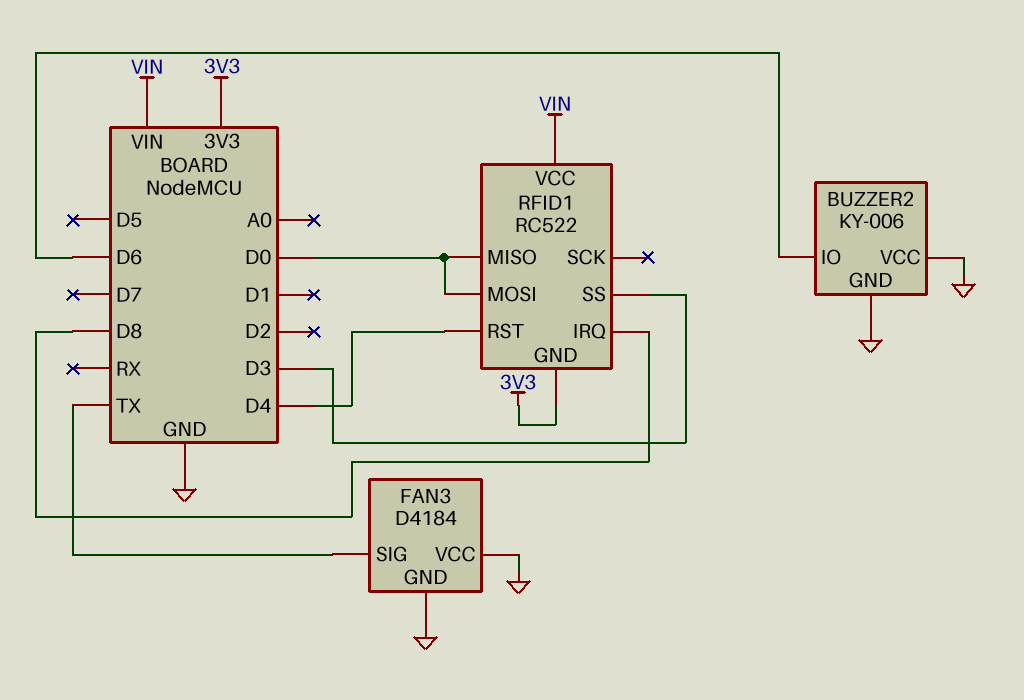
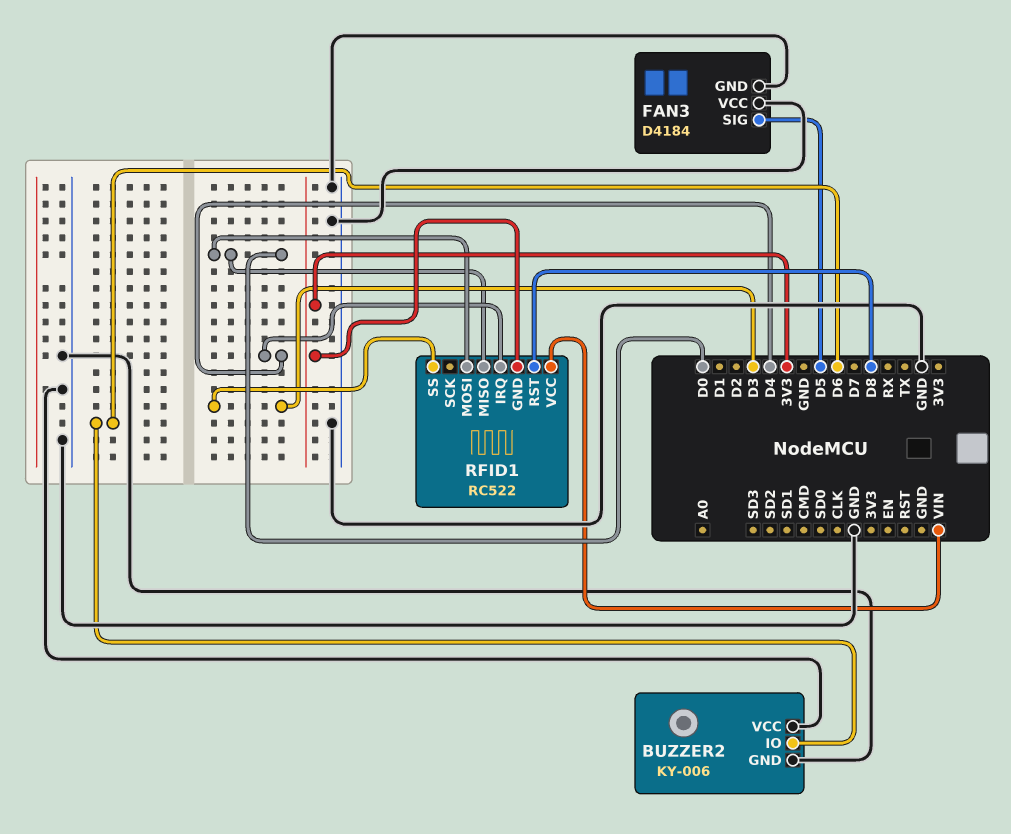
FAN3 pin SIG: TX -> D5
RFID1 pin IRQ: D8 -> D4
RFID1 pin RST: D4 -> D8

